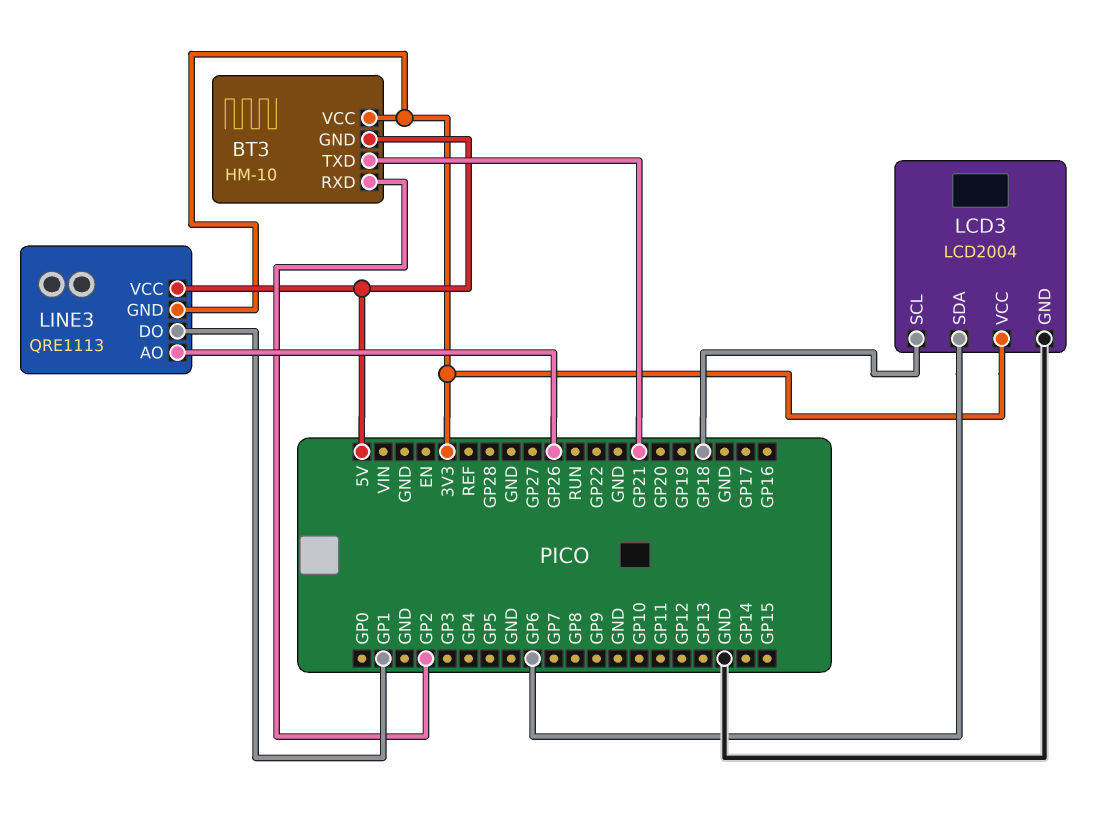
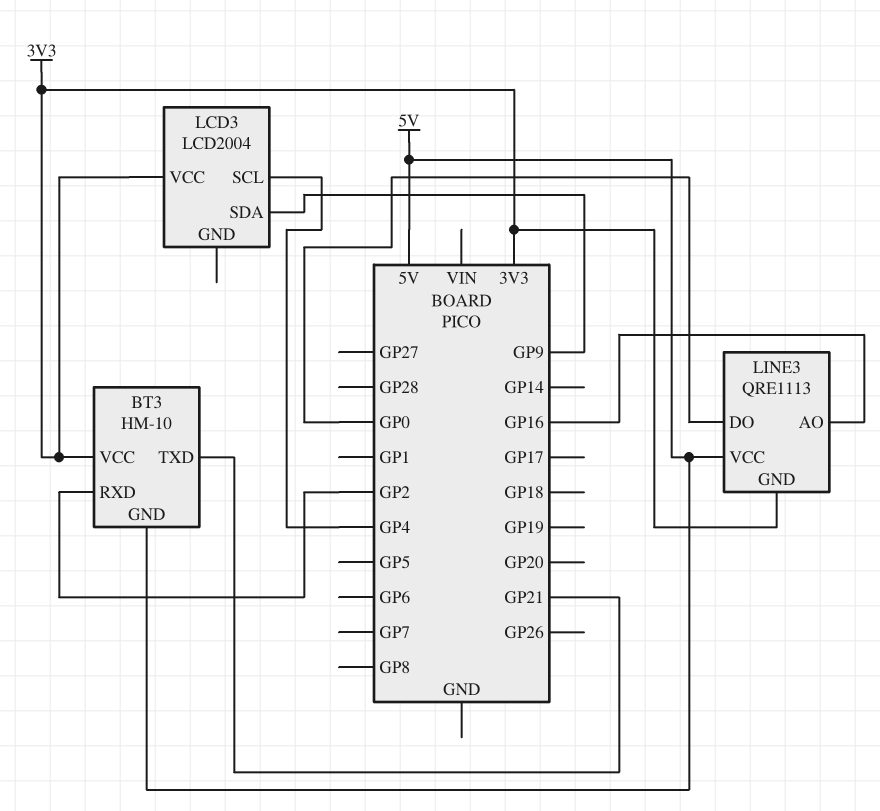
LCD3 pin GND: GND -> none
LCD3 pin SCL: GP18 -> GP4
LCD3 pin SDA: GP6 -> GP9
LINE3 pin AO: GP26 -> GP16
LINE3 pin DO: GP1 -> GP0

